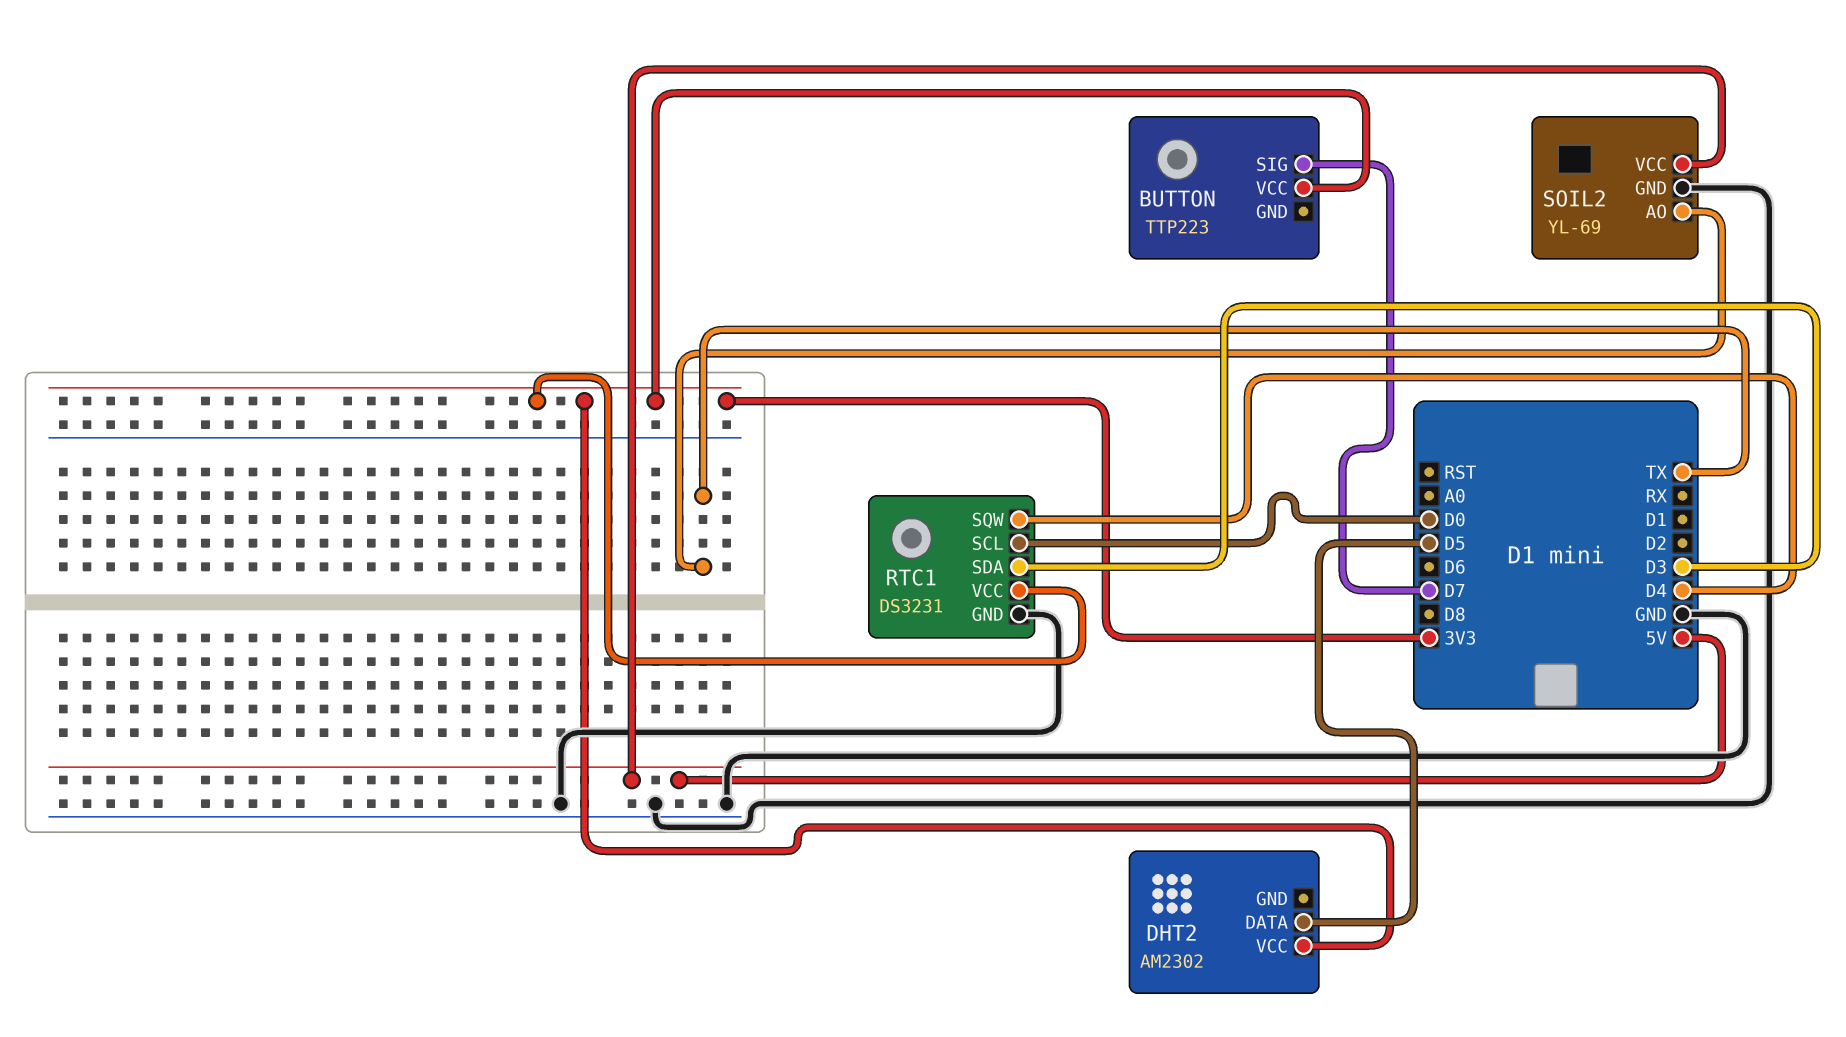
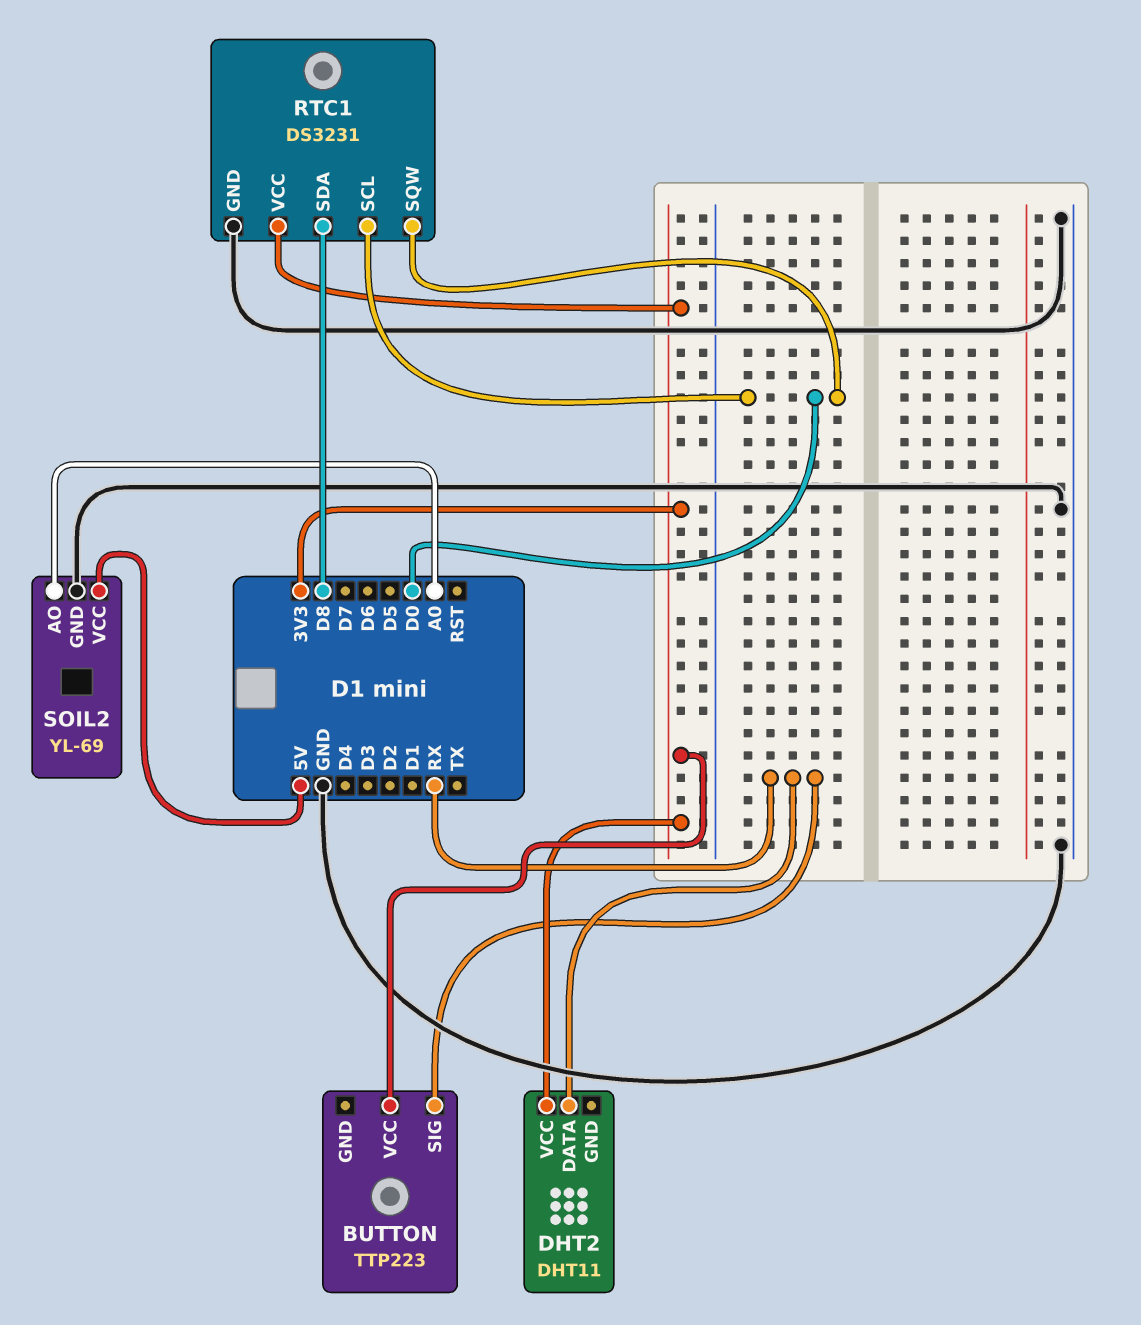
BUTTON pin SIG: D7 -> RX
DHT2: AM2302 -> DHT11
DHT2 pin DATA: D5 -> RX
RTC1 pin SDA: D3 -> D8
RTC1 pin SQW: D4 -> D0
SOIL2 pin AO: TX -> A0

